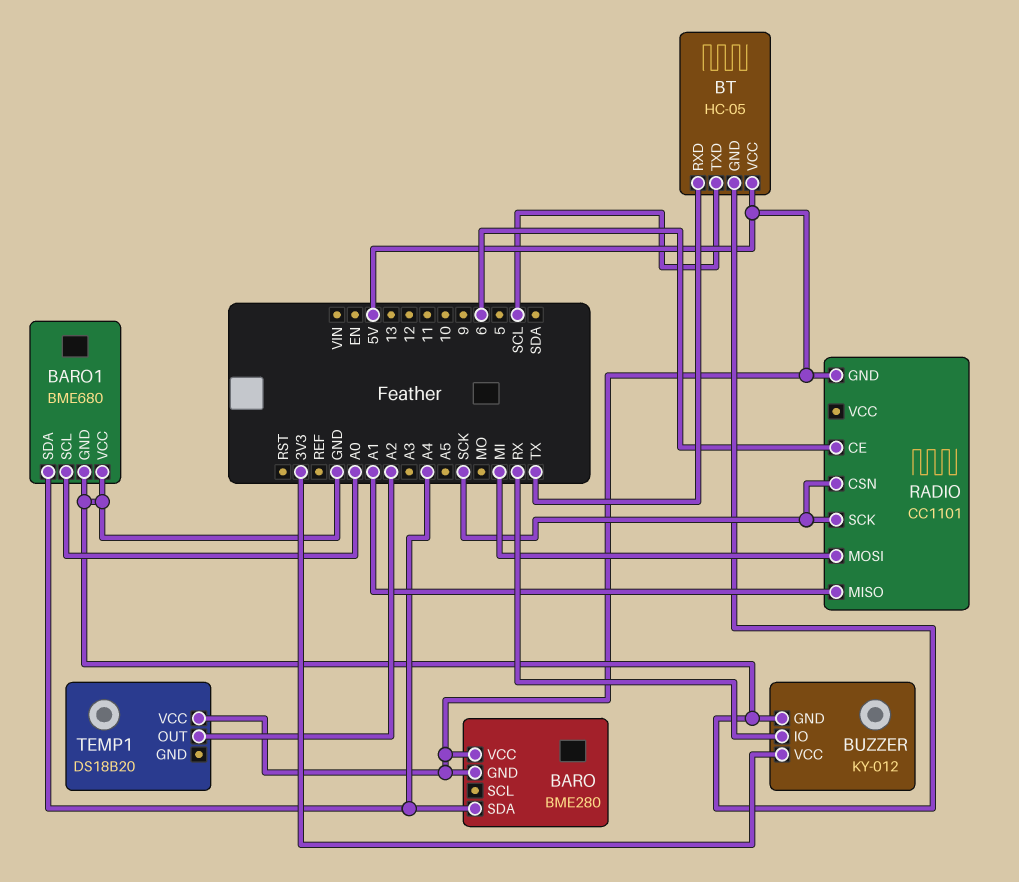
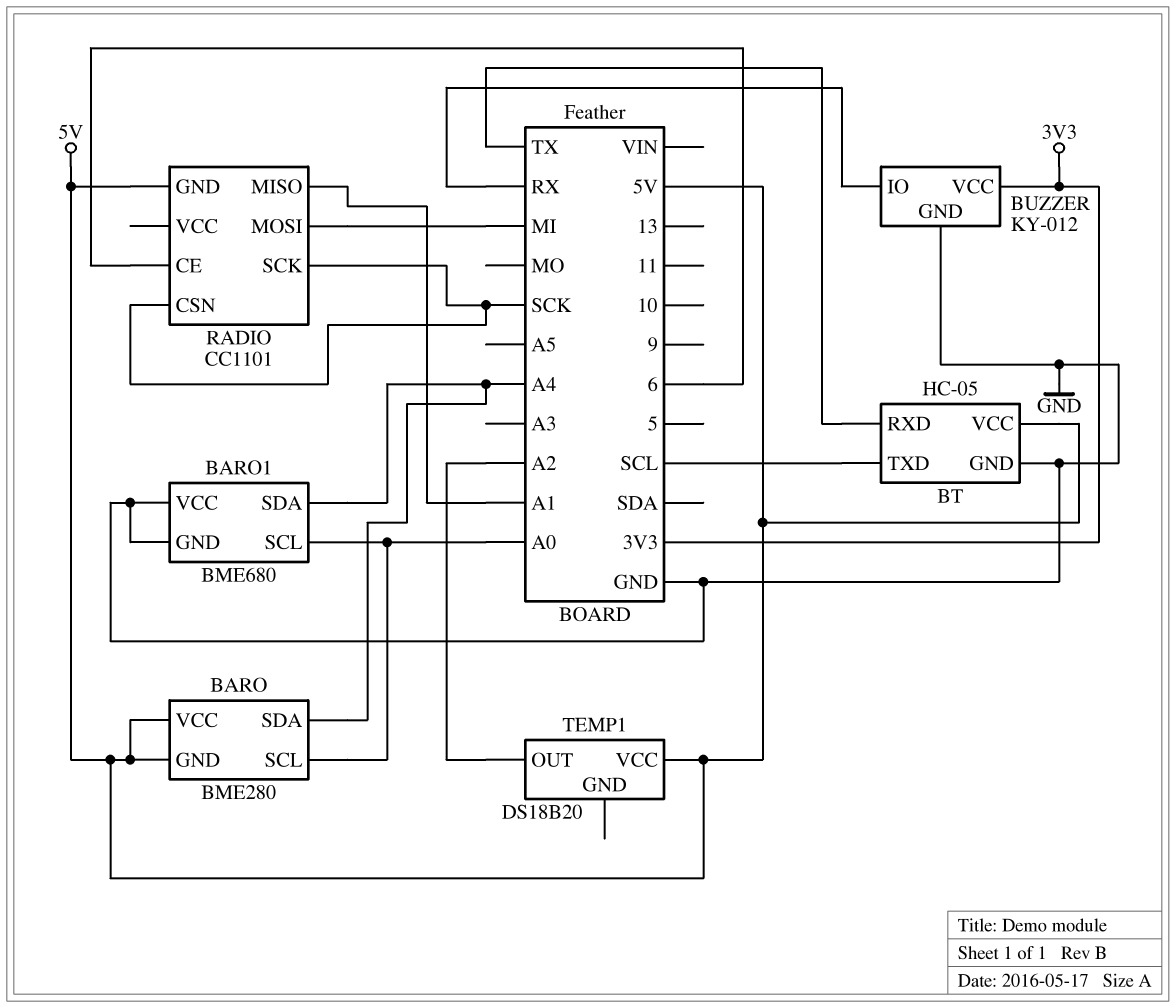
BARO pin SCL: none -> A0

